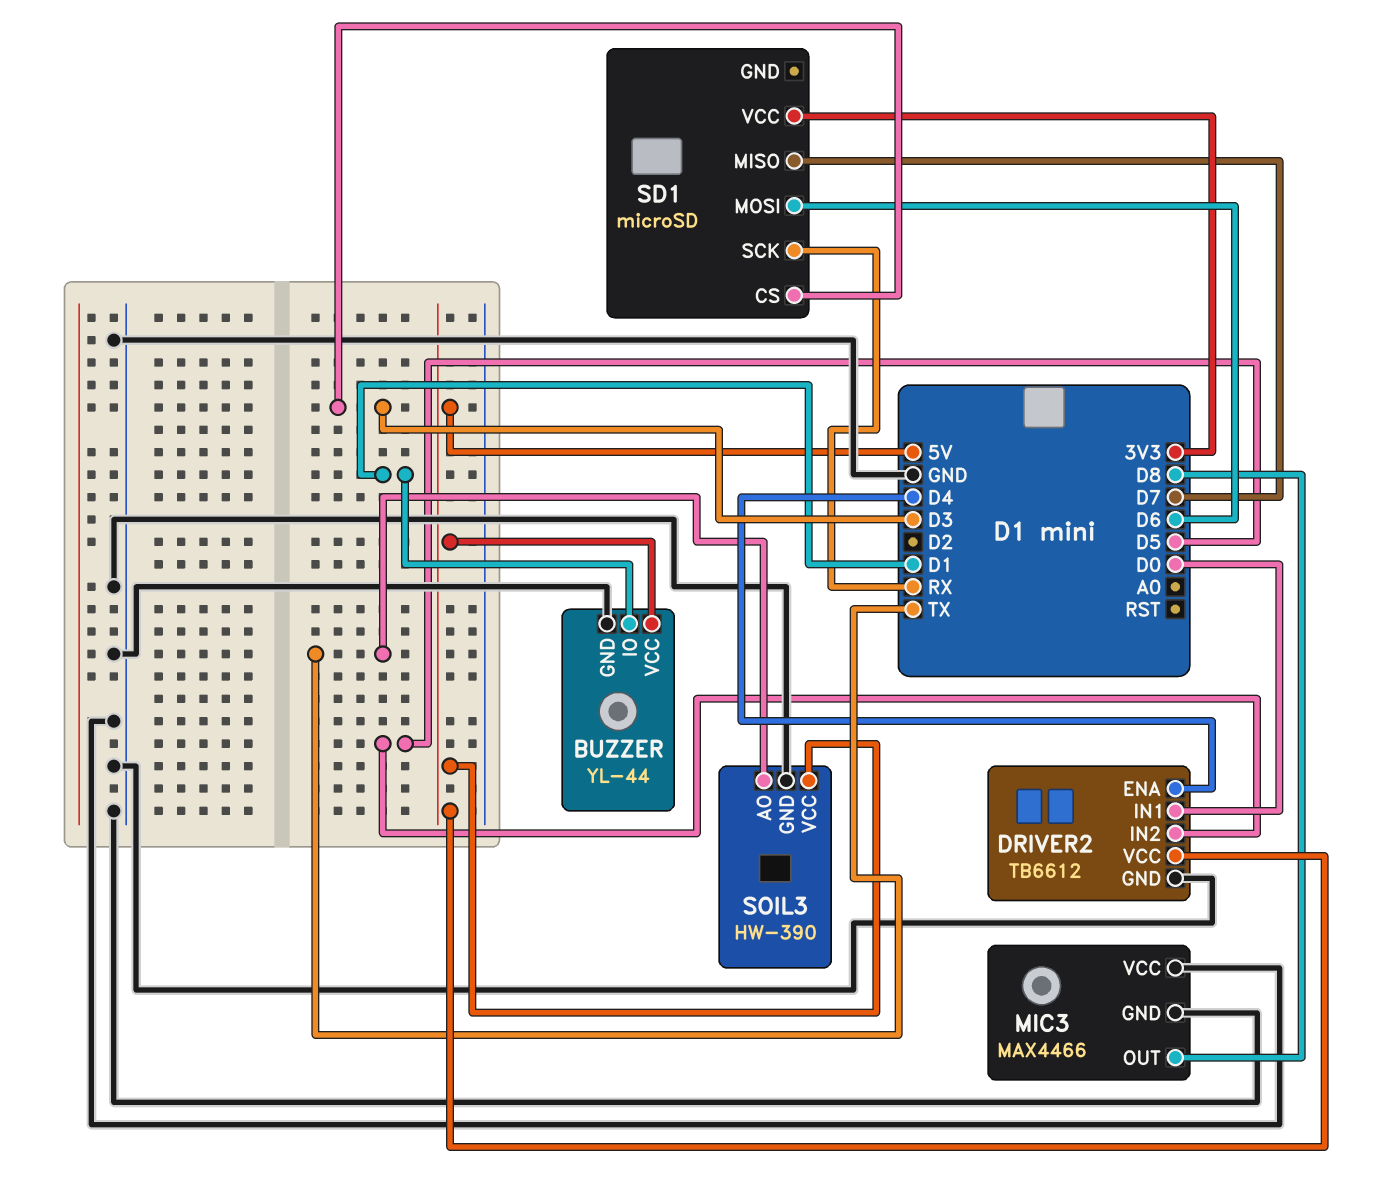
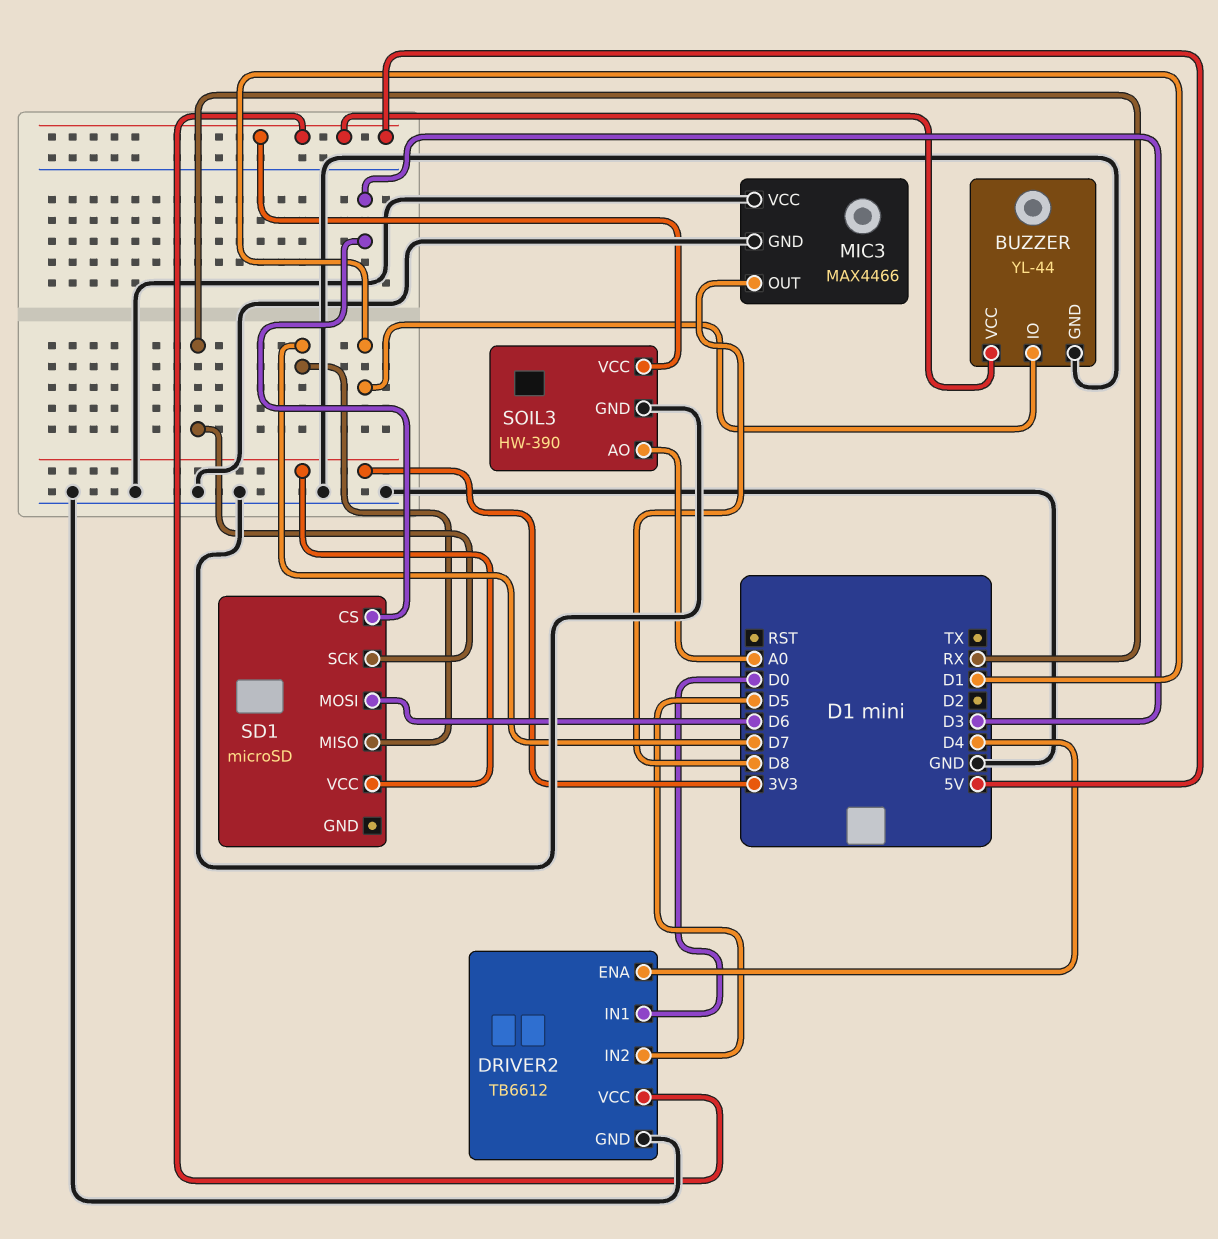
SOIL3 pin AO: TX -> A0

